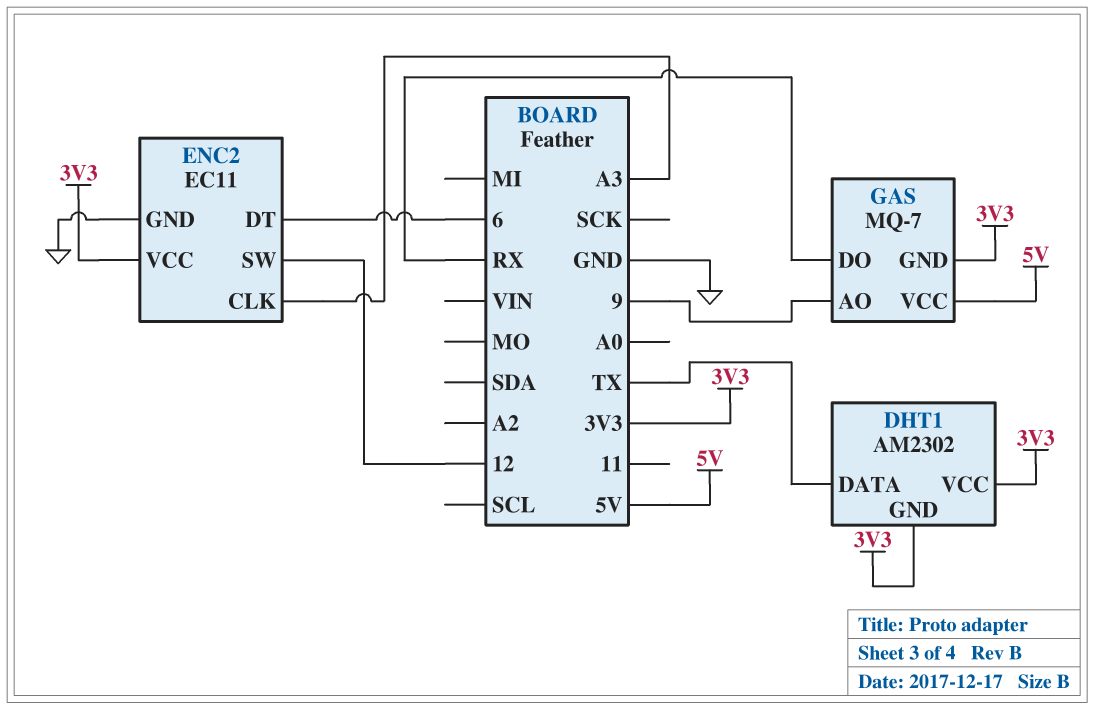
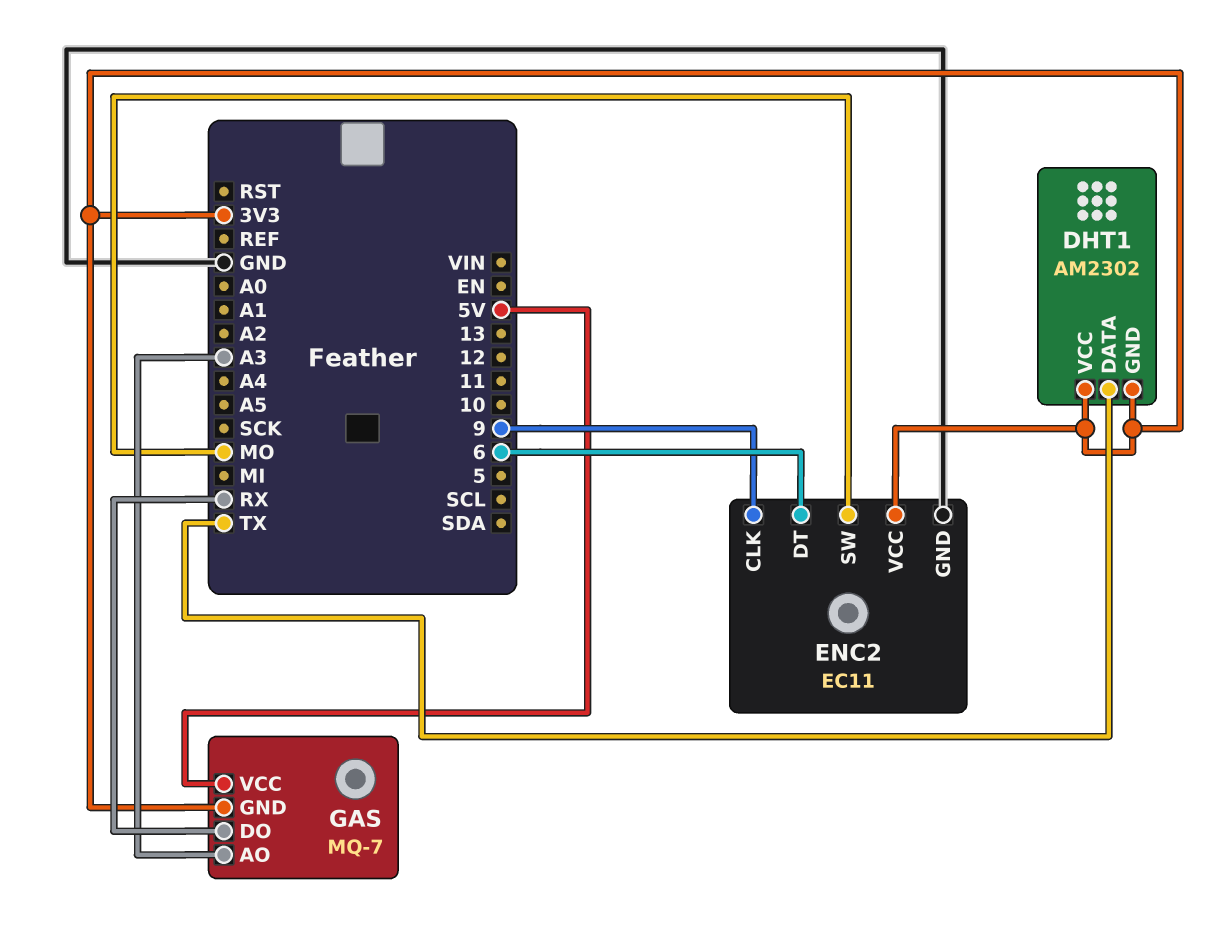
ENC2 pin CLK: A3 -> 9
ENC2 pin SW: 12 -> MO
GAS pin AO: 9 -> A3

